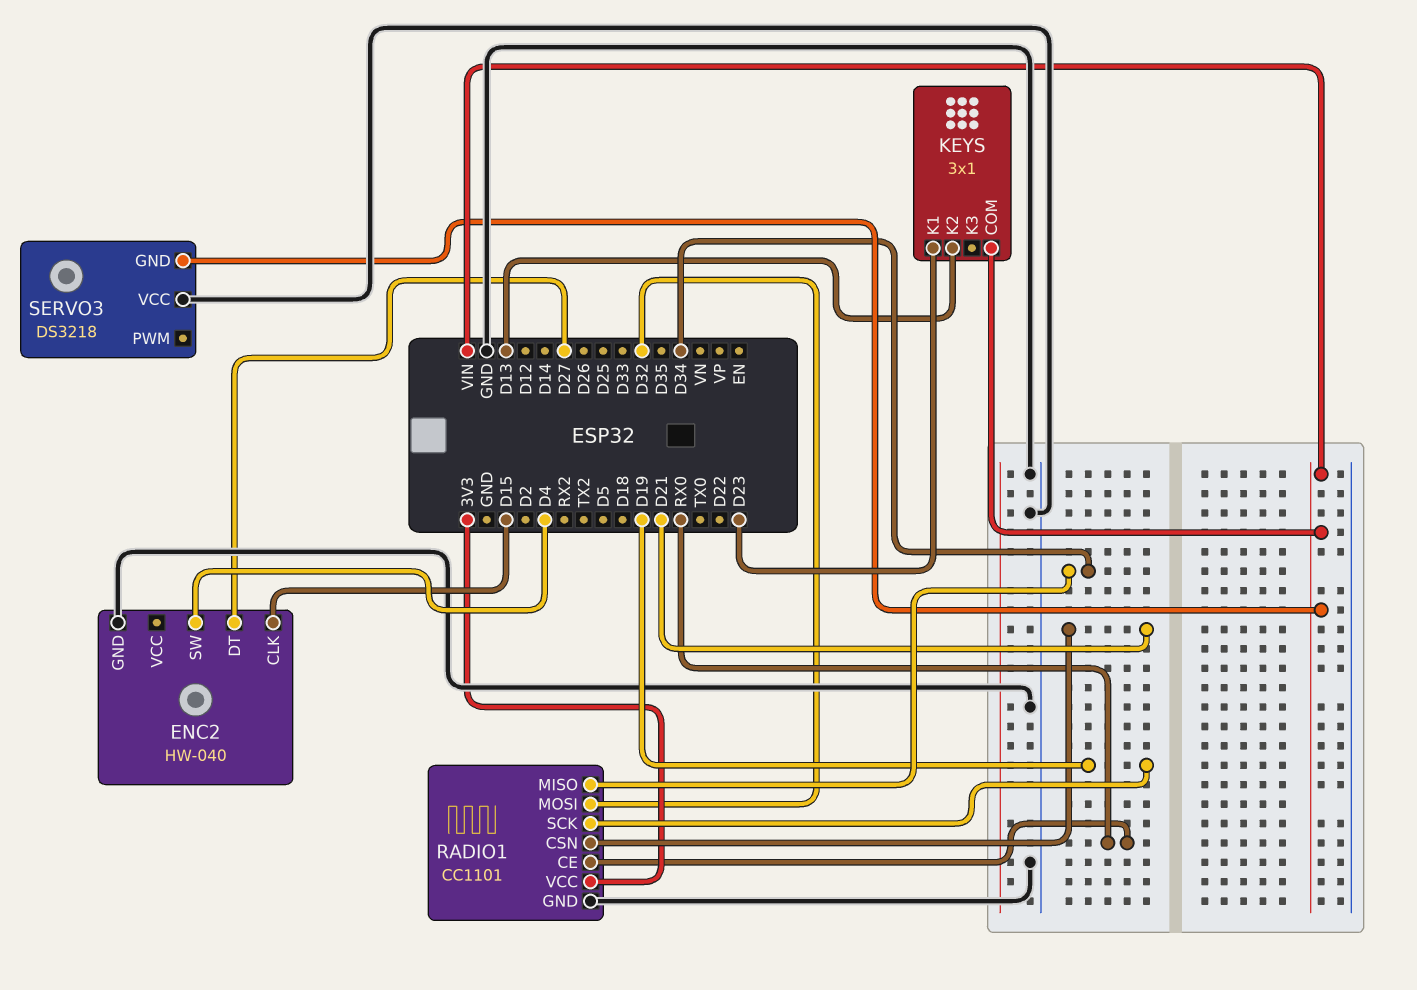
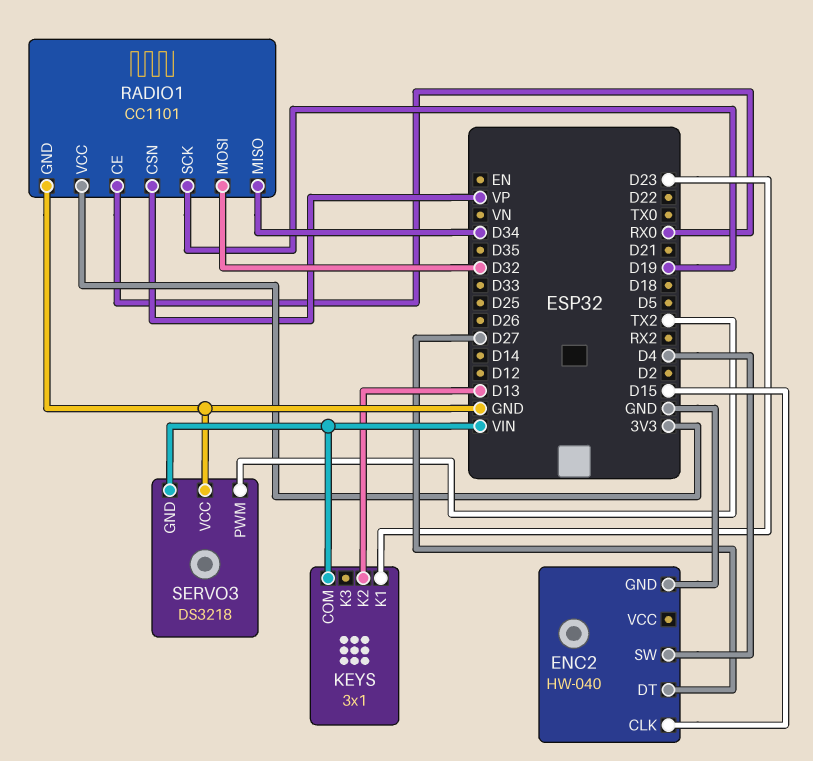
RADIO1 pin CSN: D21 -> VP
SERVO3 pin PWM: none -> TX2

